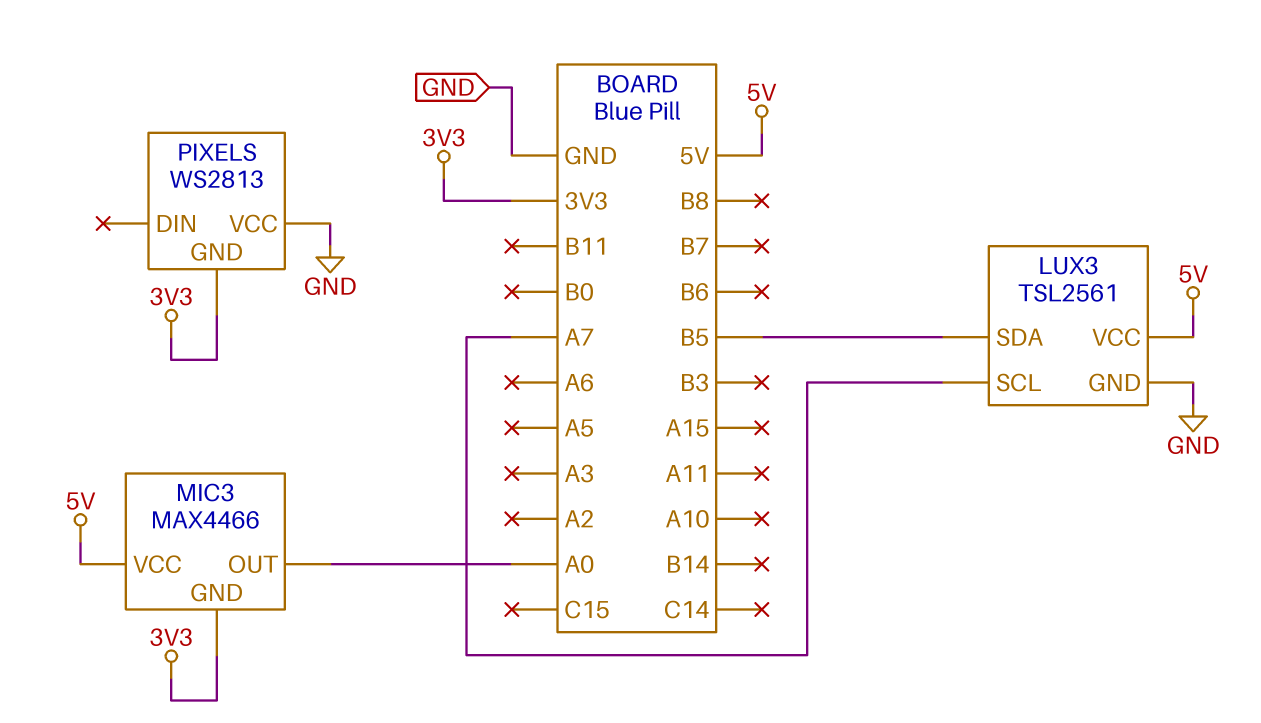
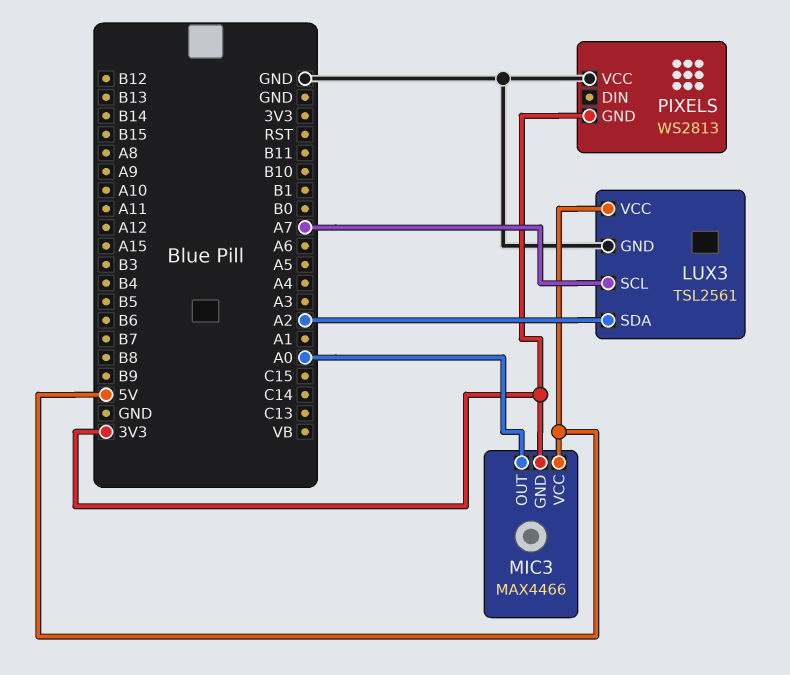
LUX3 pin SDA: B5 -> A2

